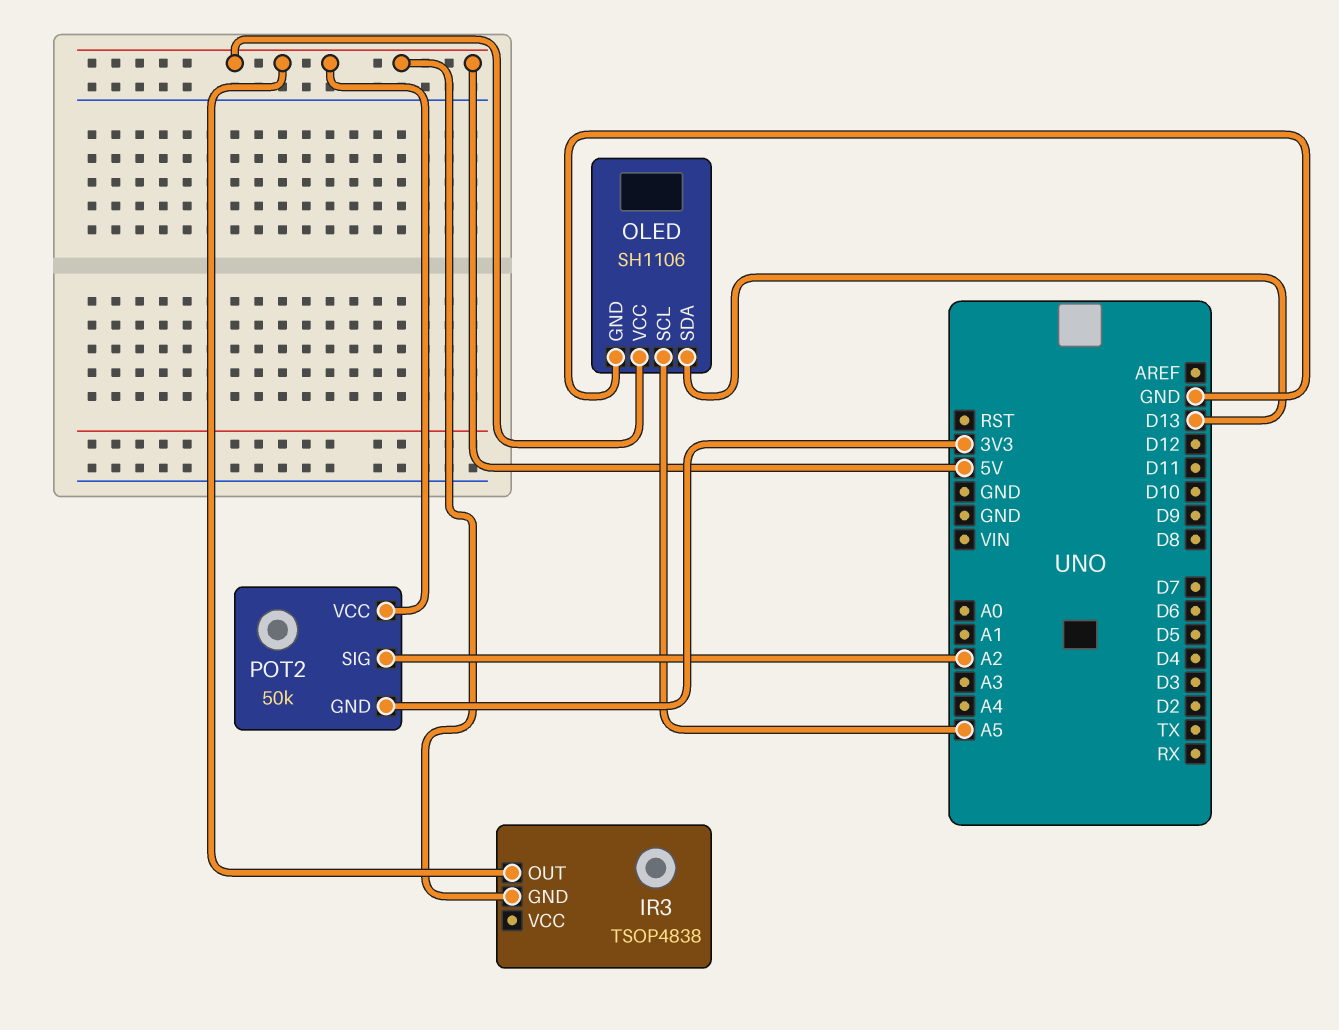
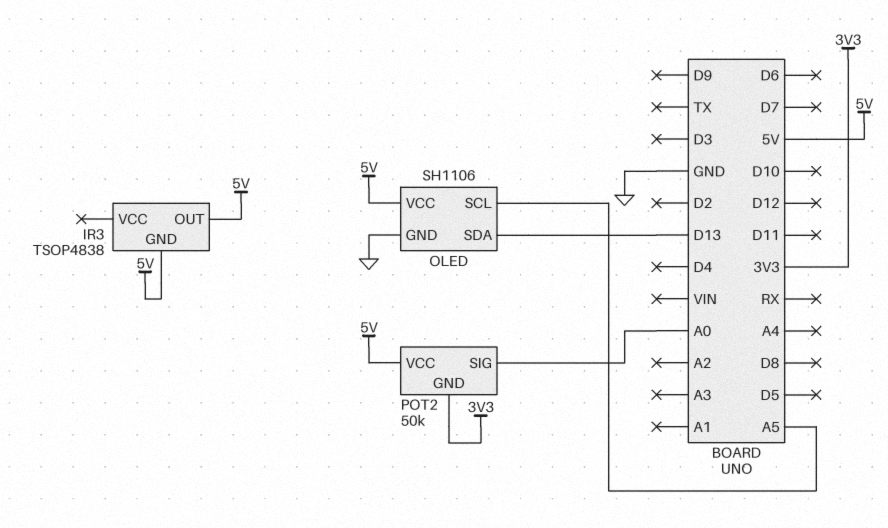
POT2 pin SIG: A2 -> A0

